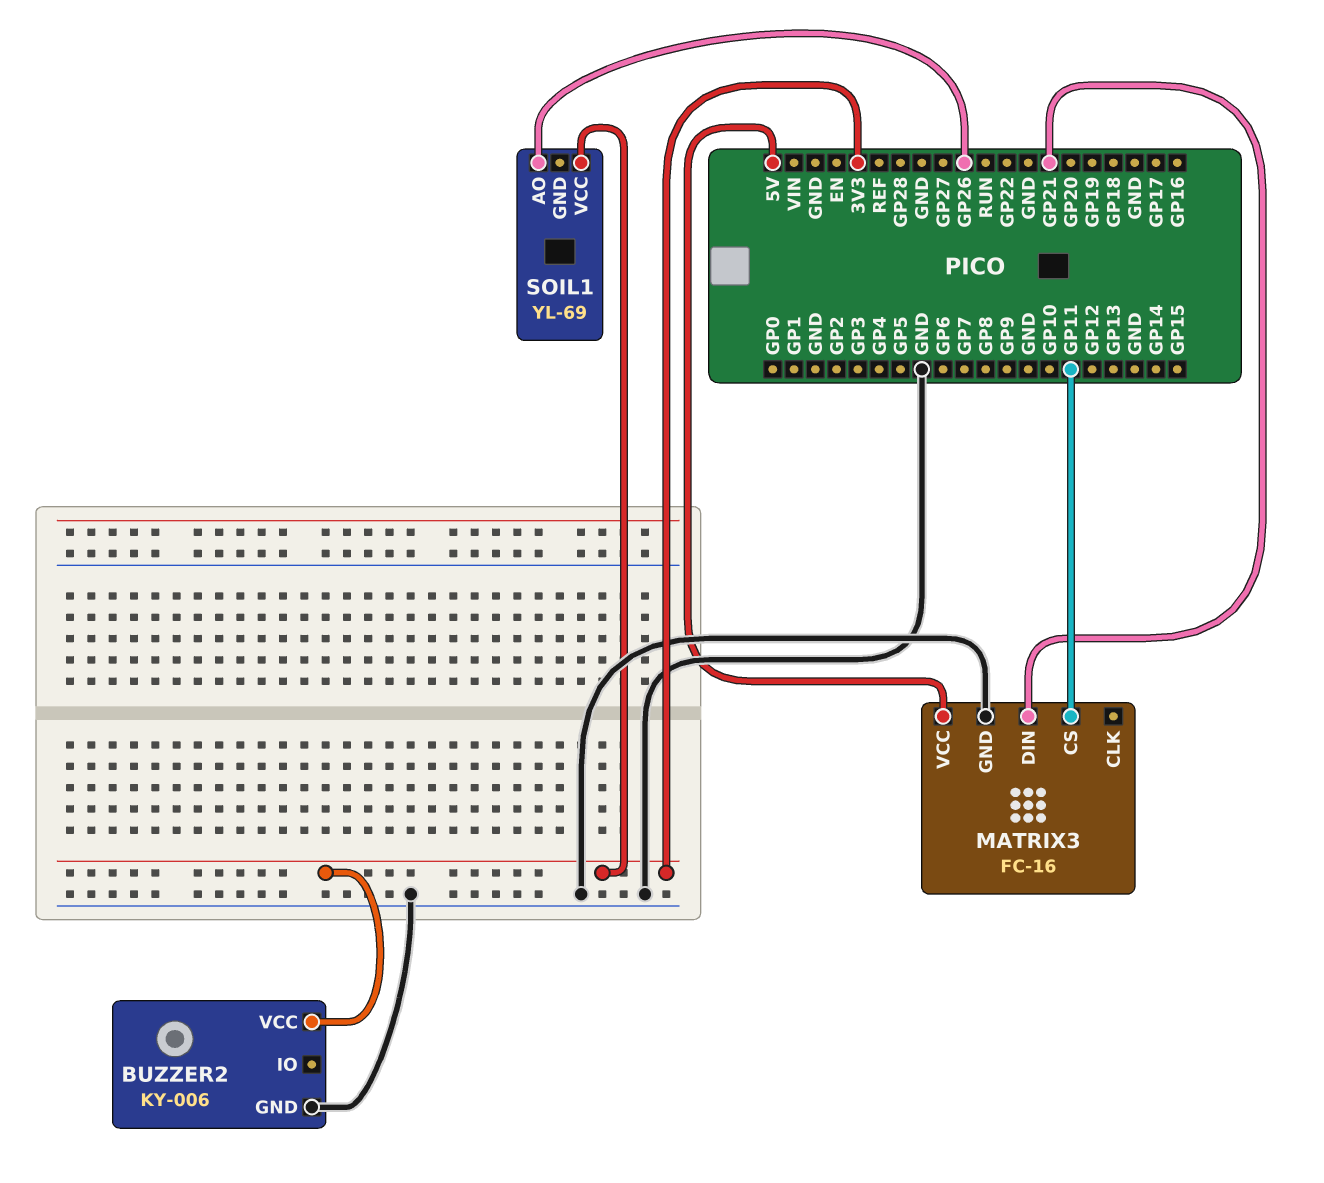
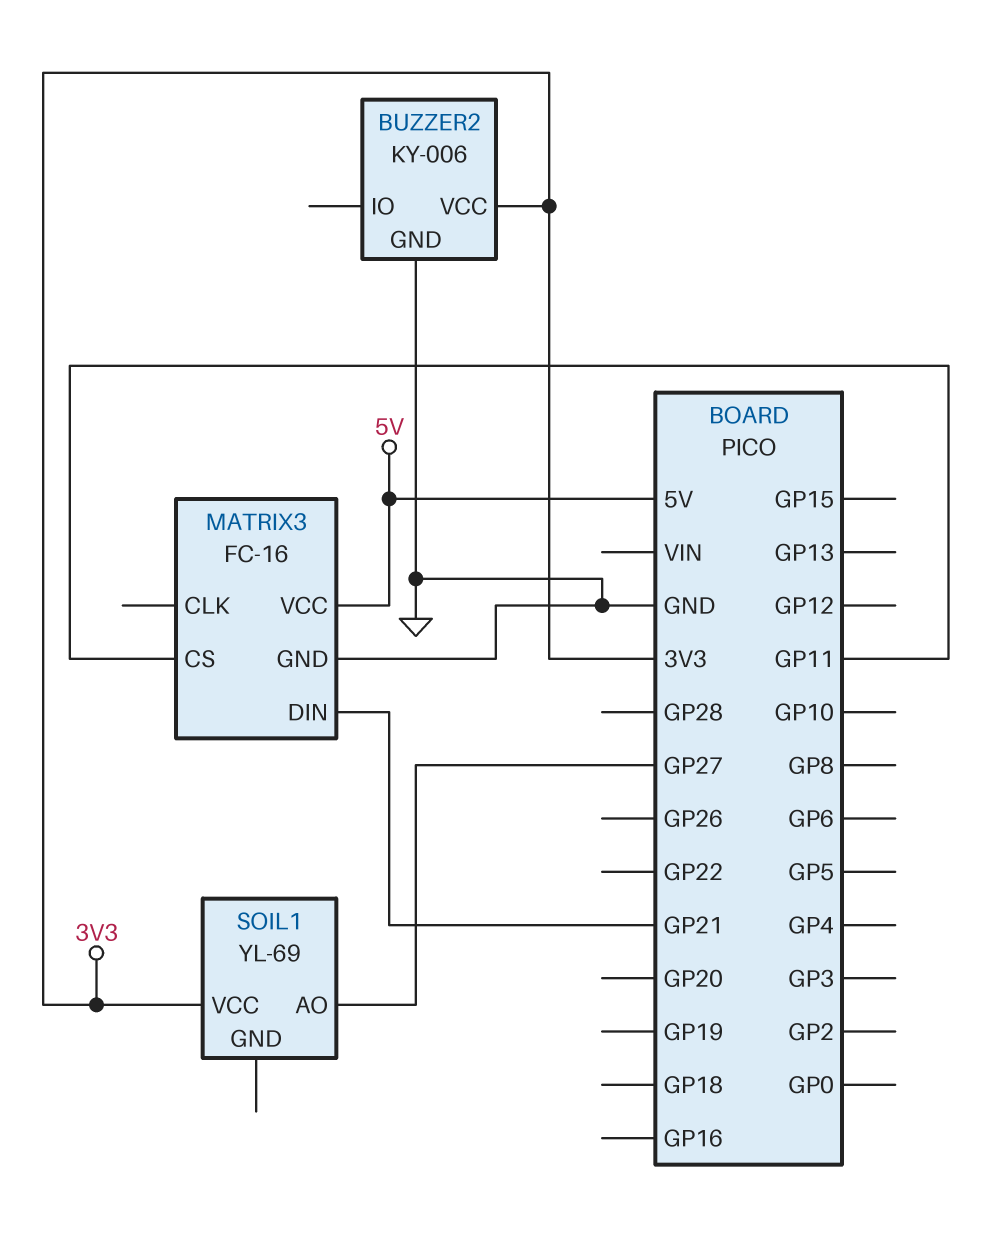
SOIL1 pin AO: GP26 -> GP27

